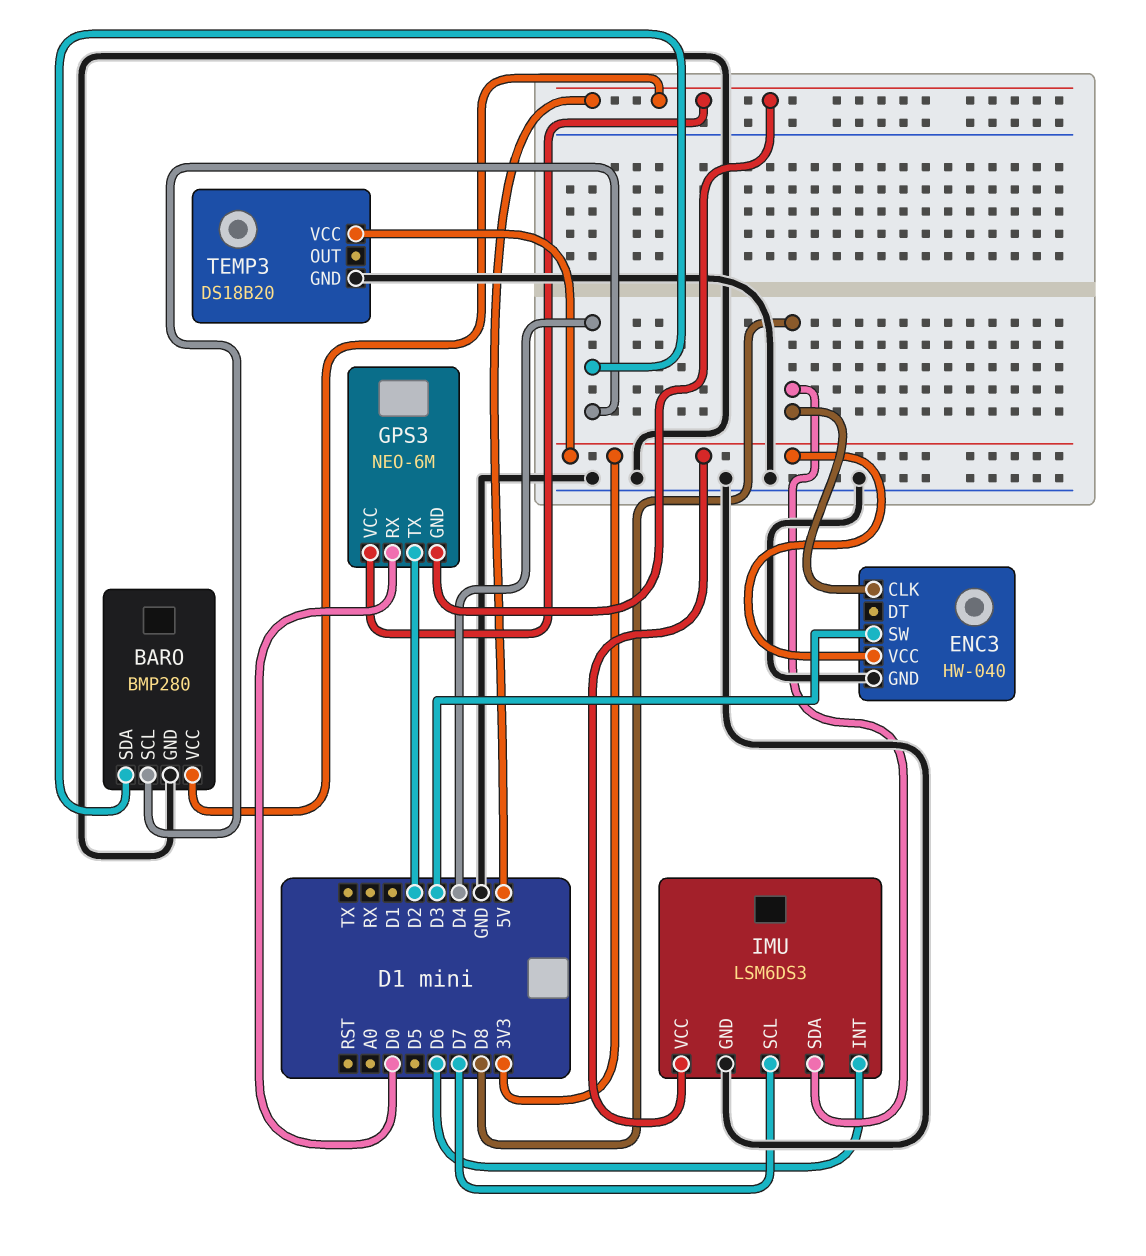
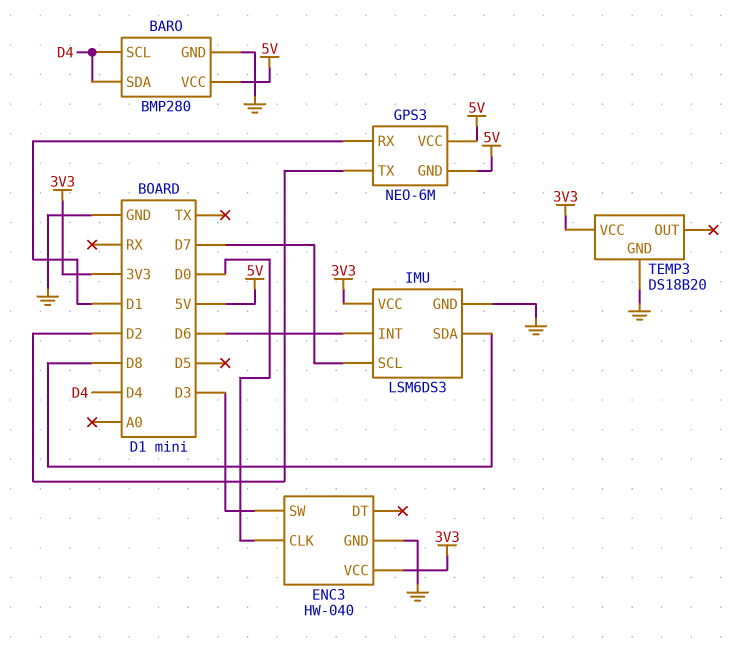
ENC3 pin CLK: D8 -> D0
GPS3 pin RX: D0 -> D1

